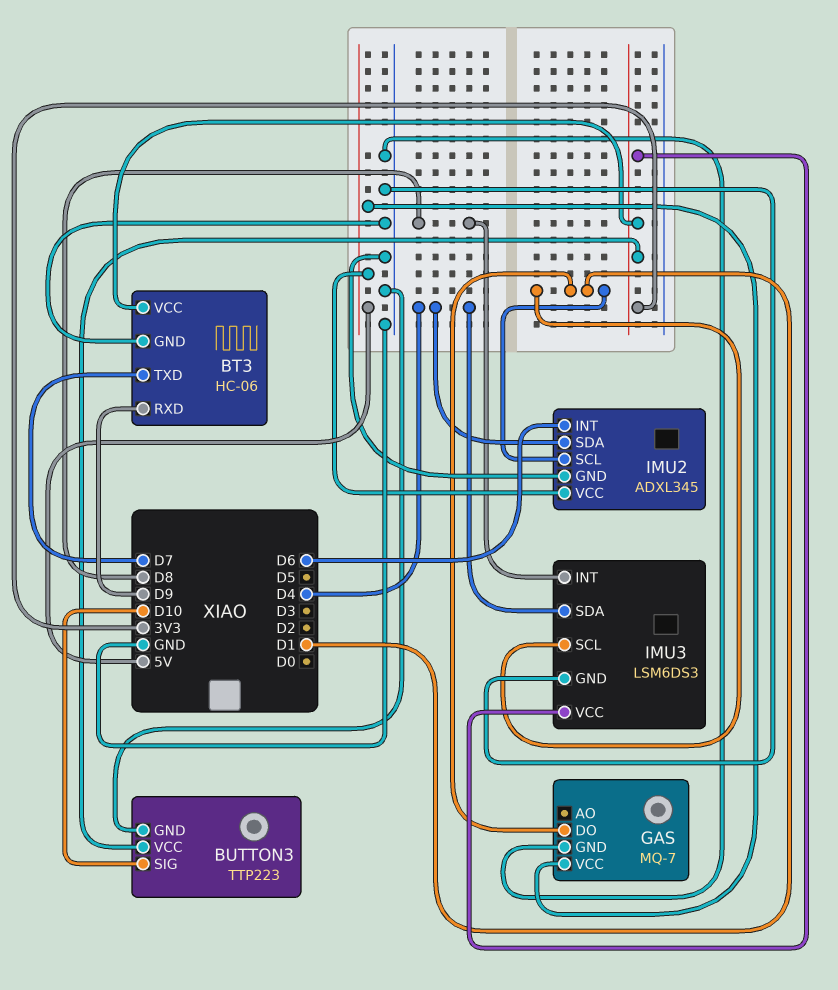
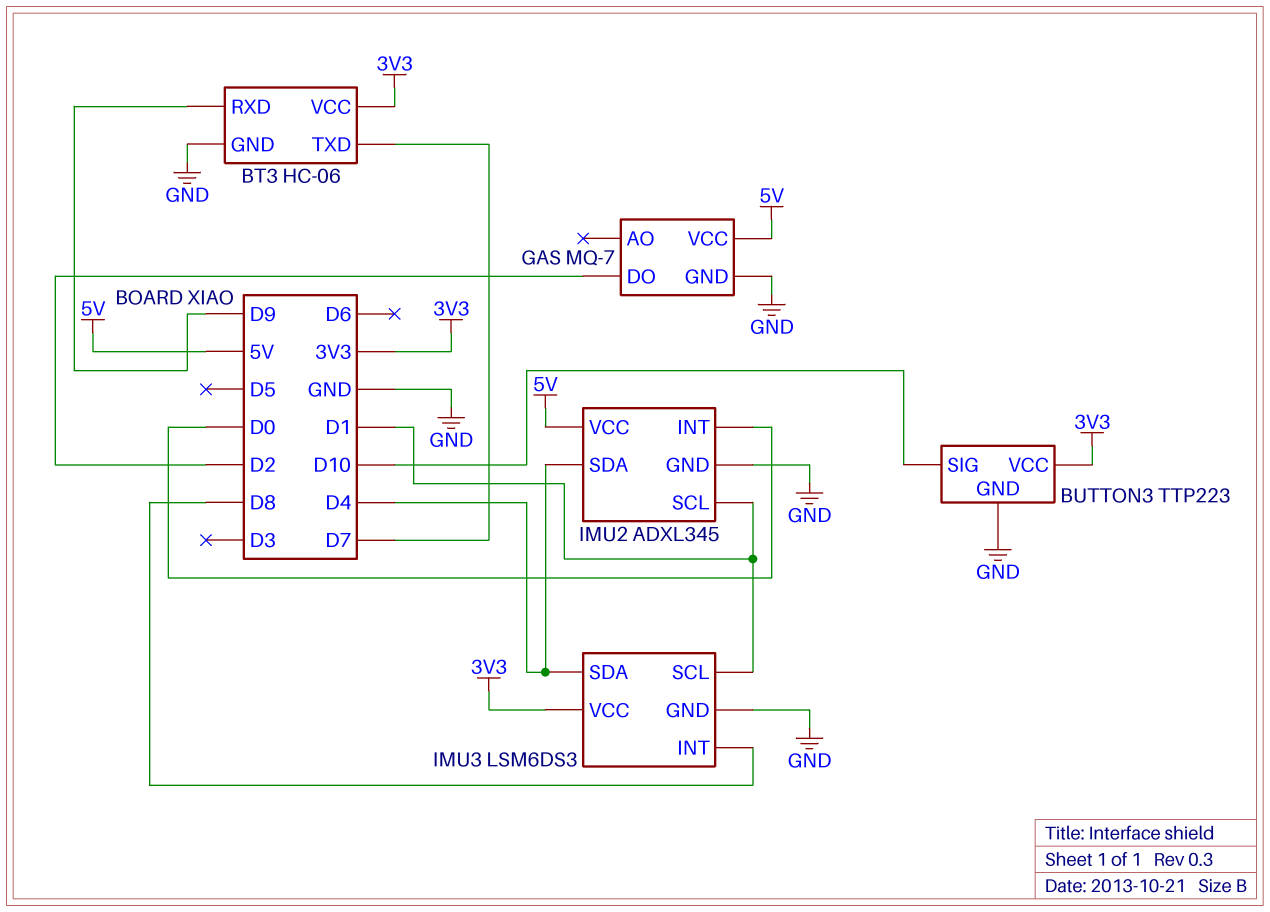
GAS pin DO: D1 -> D2
IMU2 pin INT: D6 -> D0

